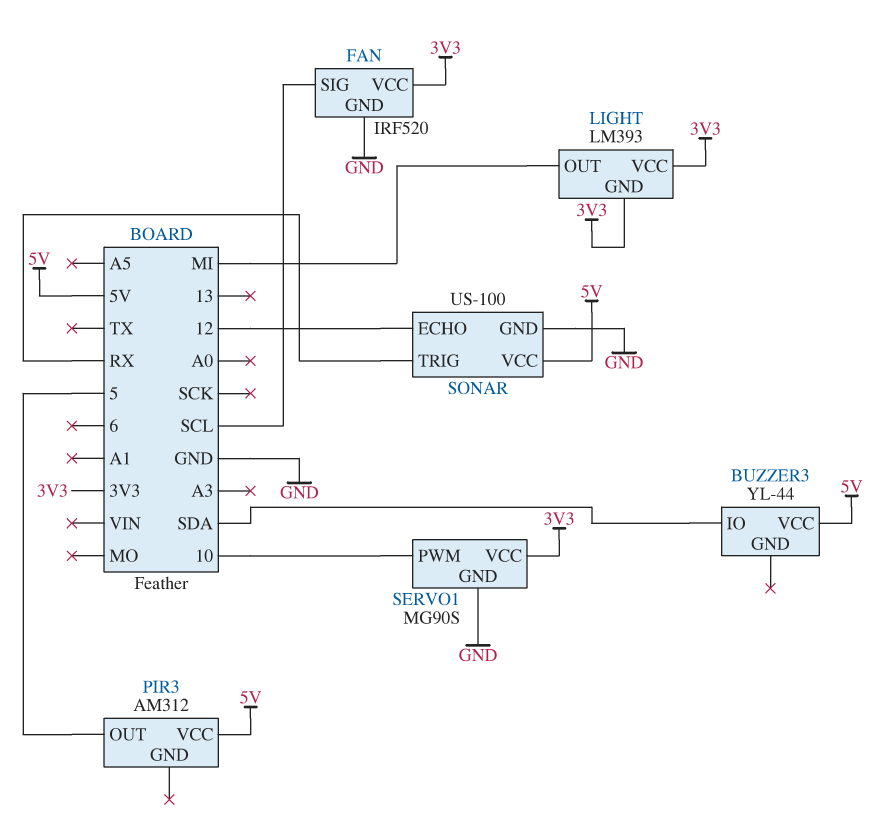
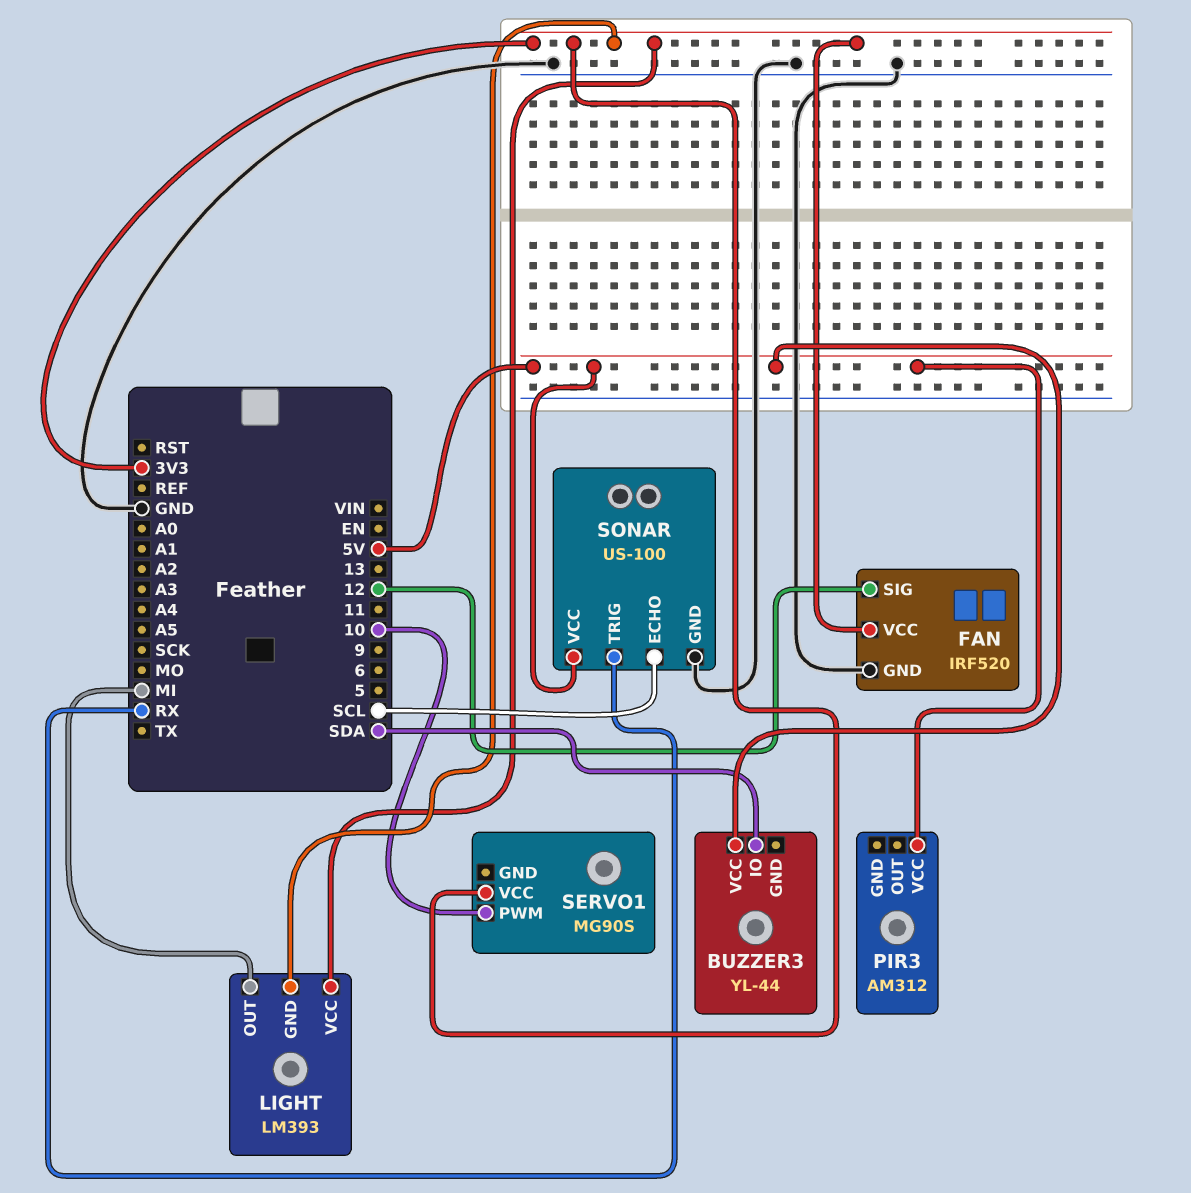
FAN pin SIG: SCL -> 12
PIR3 pin OUT: 5 -> none
SERVO1 pin GND: GND -> none
SONAR pin ECHO: 12 -> SCL

